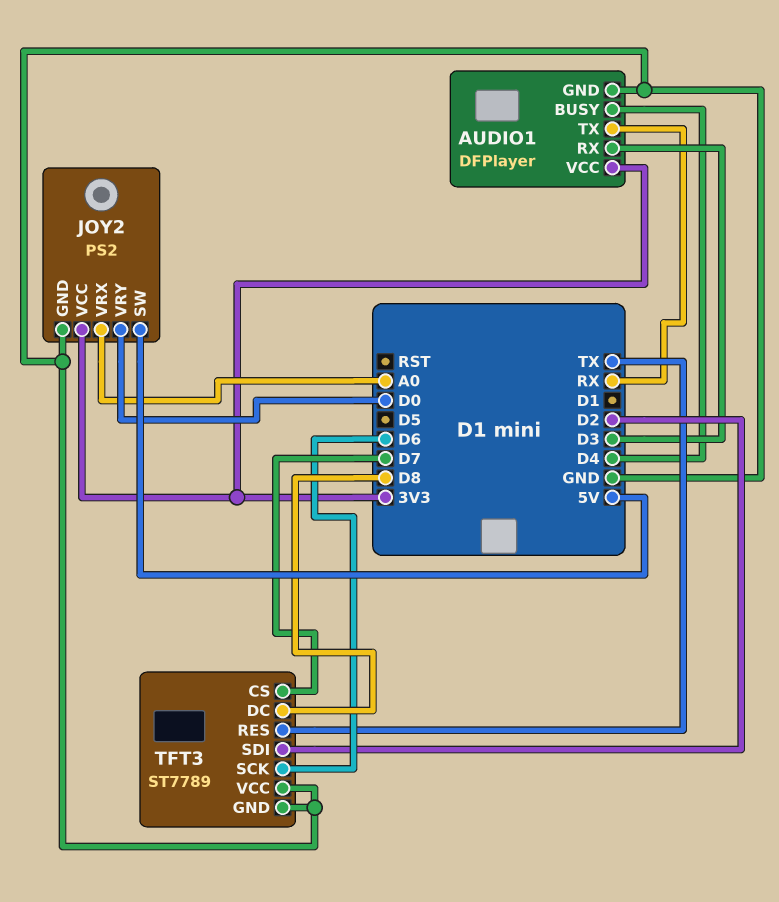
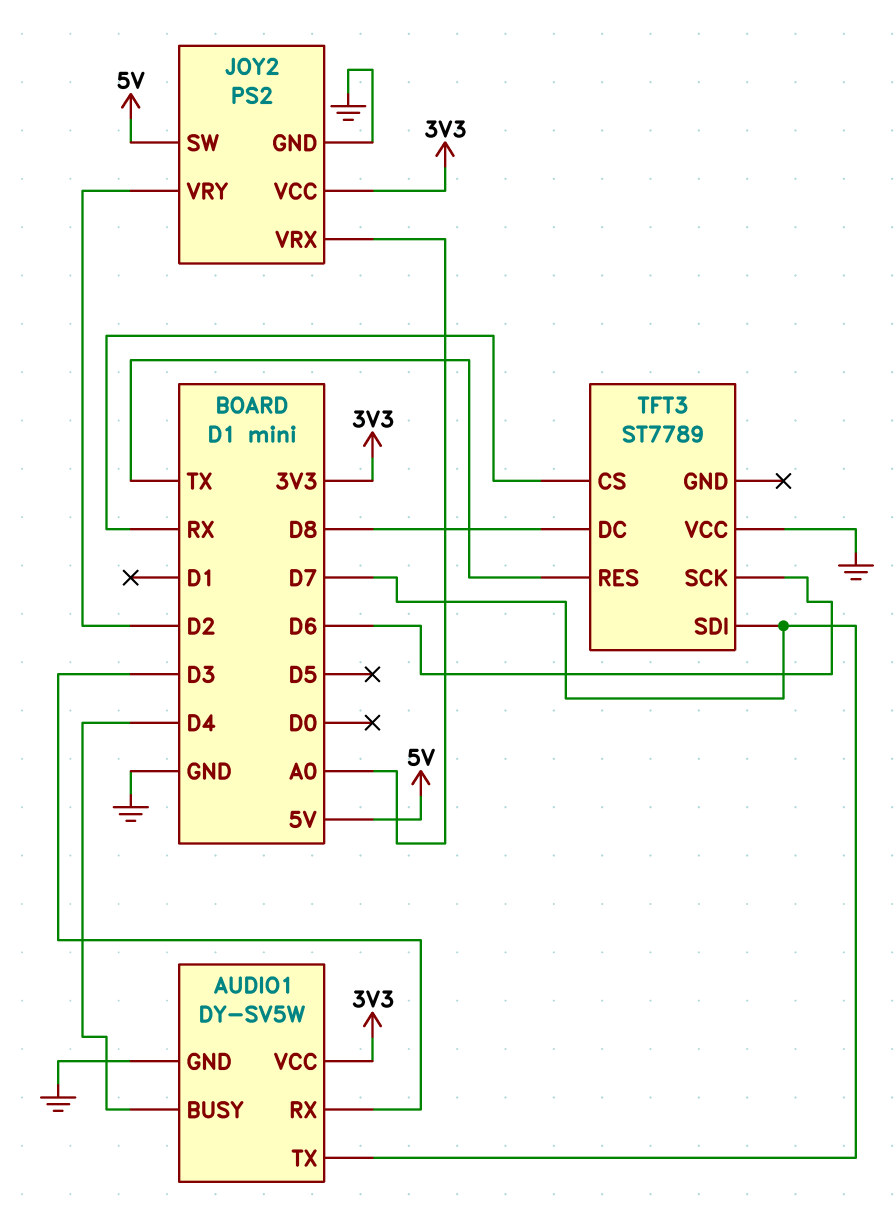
AUDIO1: DFPlayer -> DY-SV5W
AUDIO1 pin TX: RX -> D7
JOY2 pin VRY: D0 -> D2
TFT3 pin CS: D7 -> RX
TFT3 pin GND: GND -> none
TFT3 pin SDI: D2 -> D7

